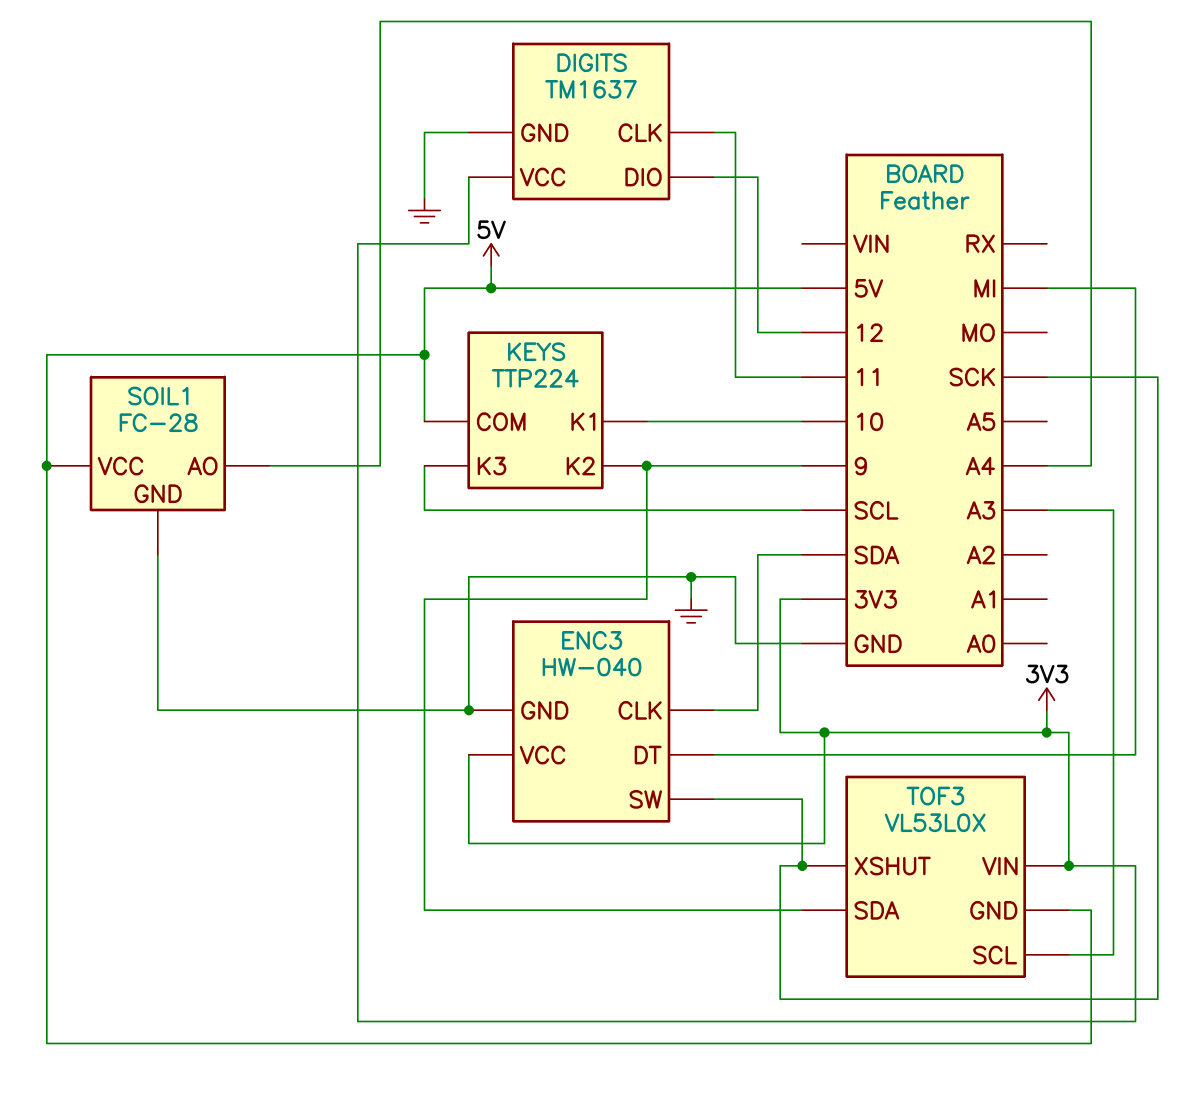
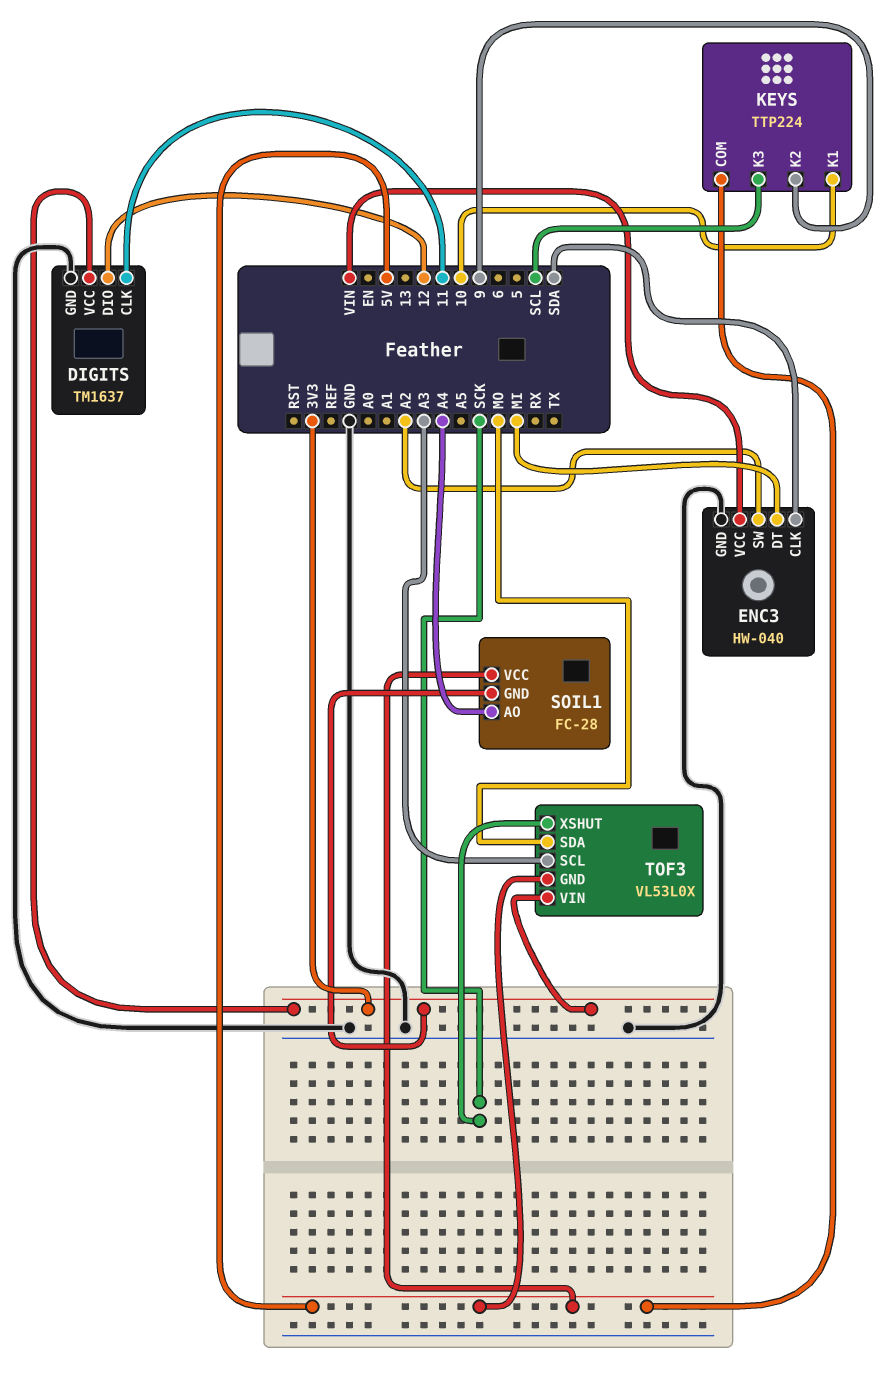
ENC3 pin SW: SCK -> A2
ENC3 pin VCC: 3V3 -> VIN
SOIL1 pin GND: GND -> 3V3
TOF3 pin SDA: 9 -> MO

